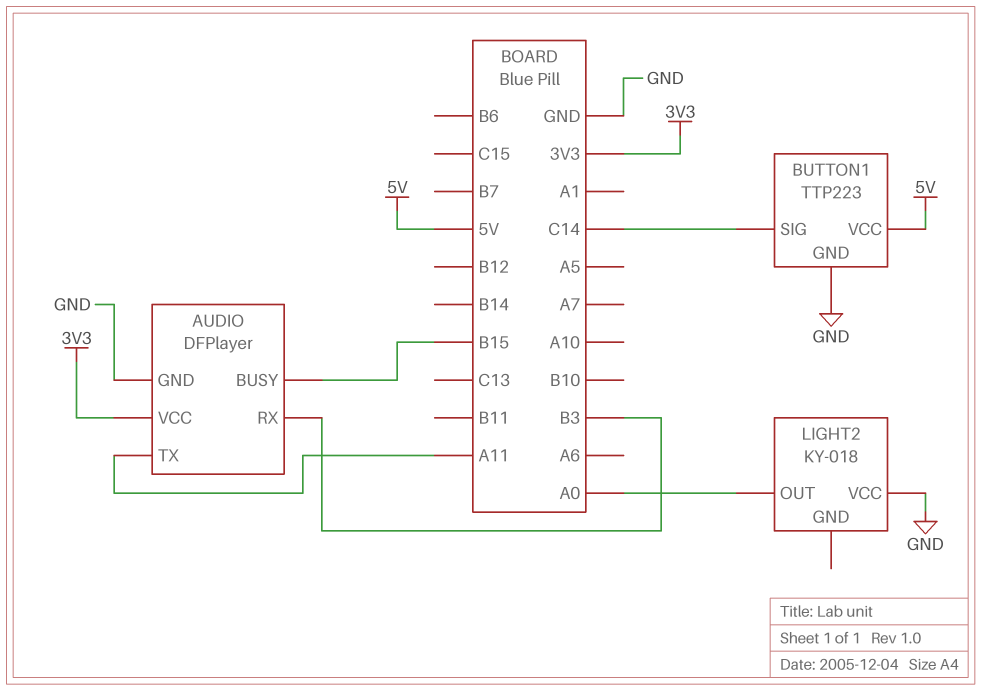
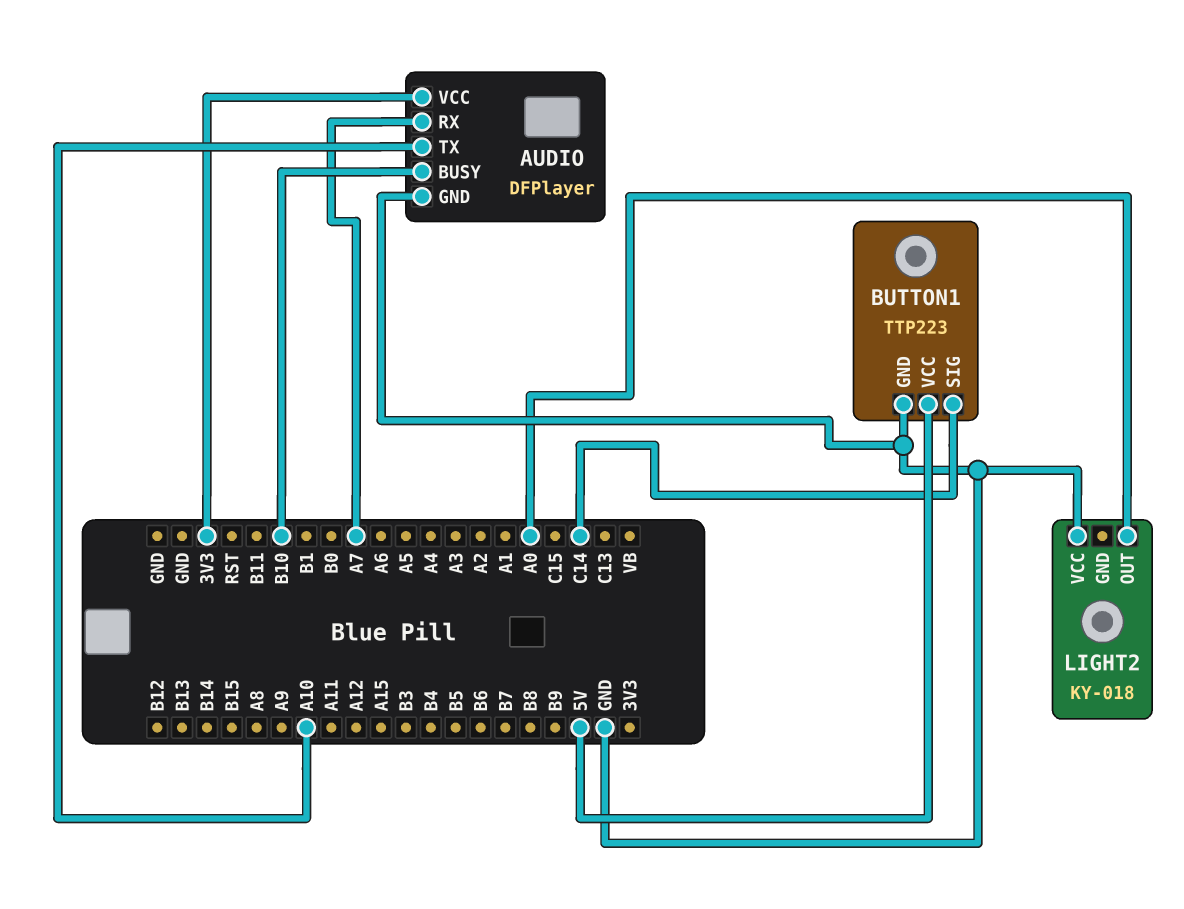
AUDIO pin BUSY: B15 -> B10
AUDIO pin RX: B3 -> A7
AUDIO pin TX: A11 -> A10

